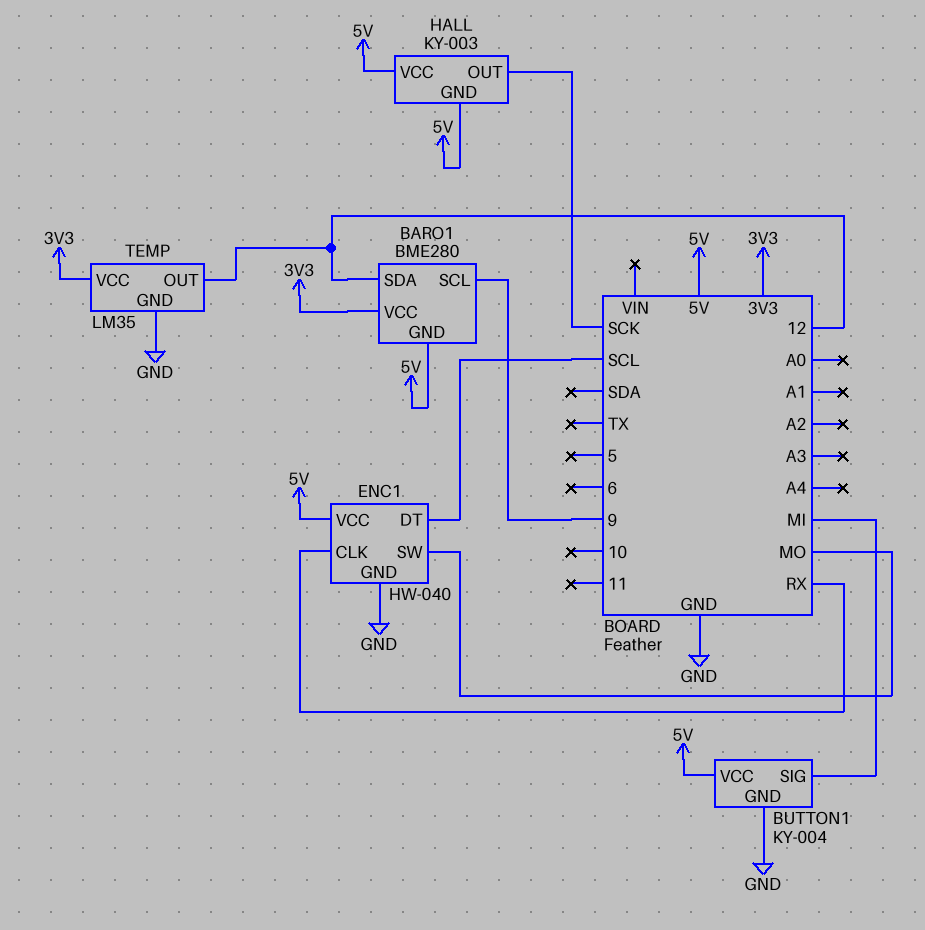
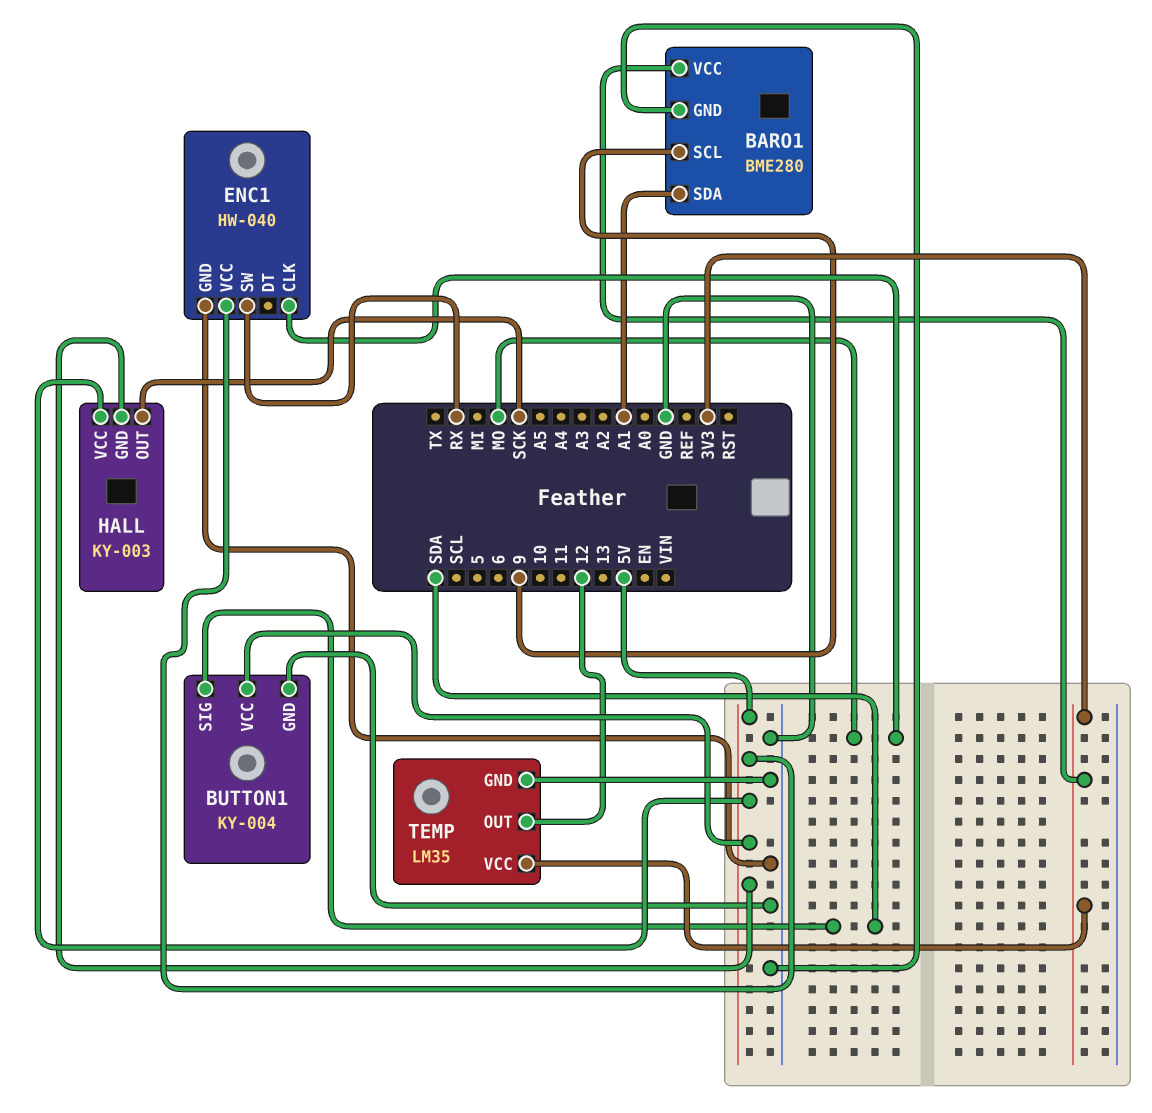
BARO1 pin GND: 5V -> GND
BARO1 pin SDA: 12 -> A1
BUTTON1 pin SIG: MI -> SDA
ENC1 pin CLK: RX -> MO
ENC1 pin DT: SCL -> none
ENC1 pin SW: MO -> RX

